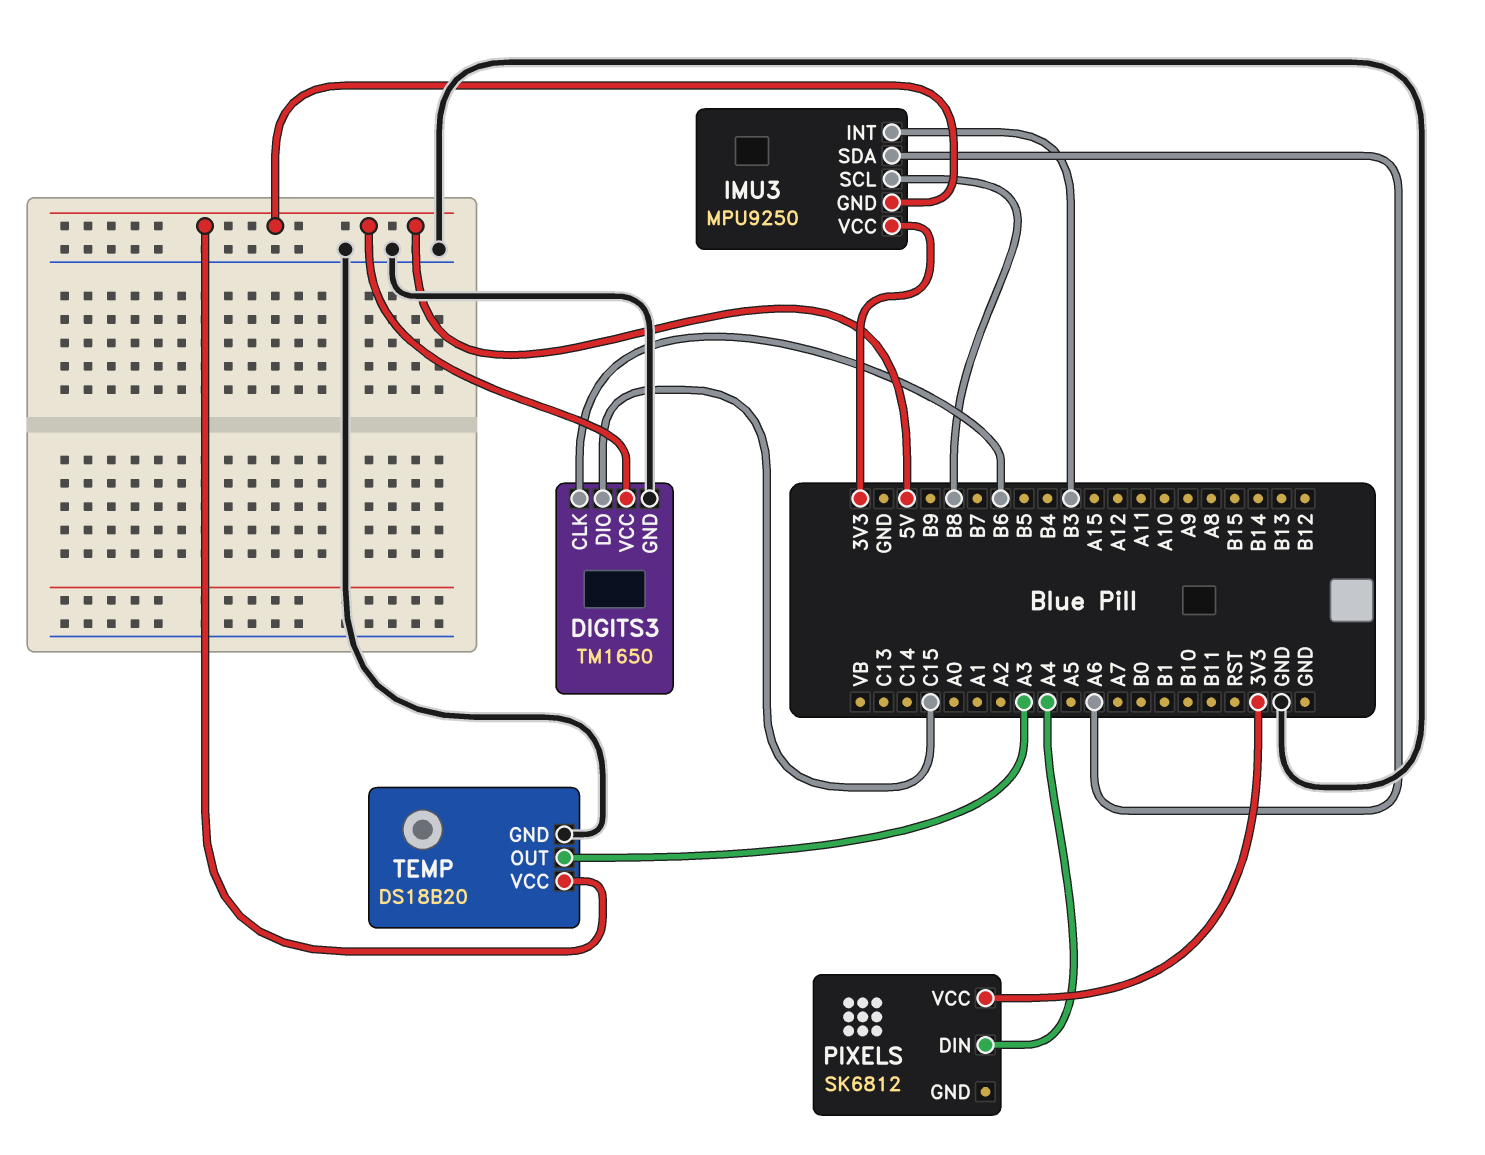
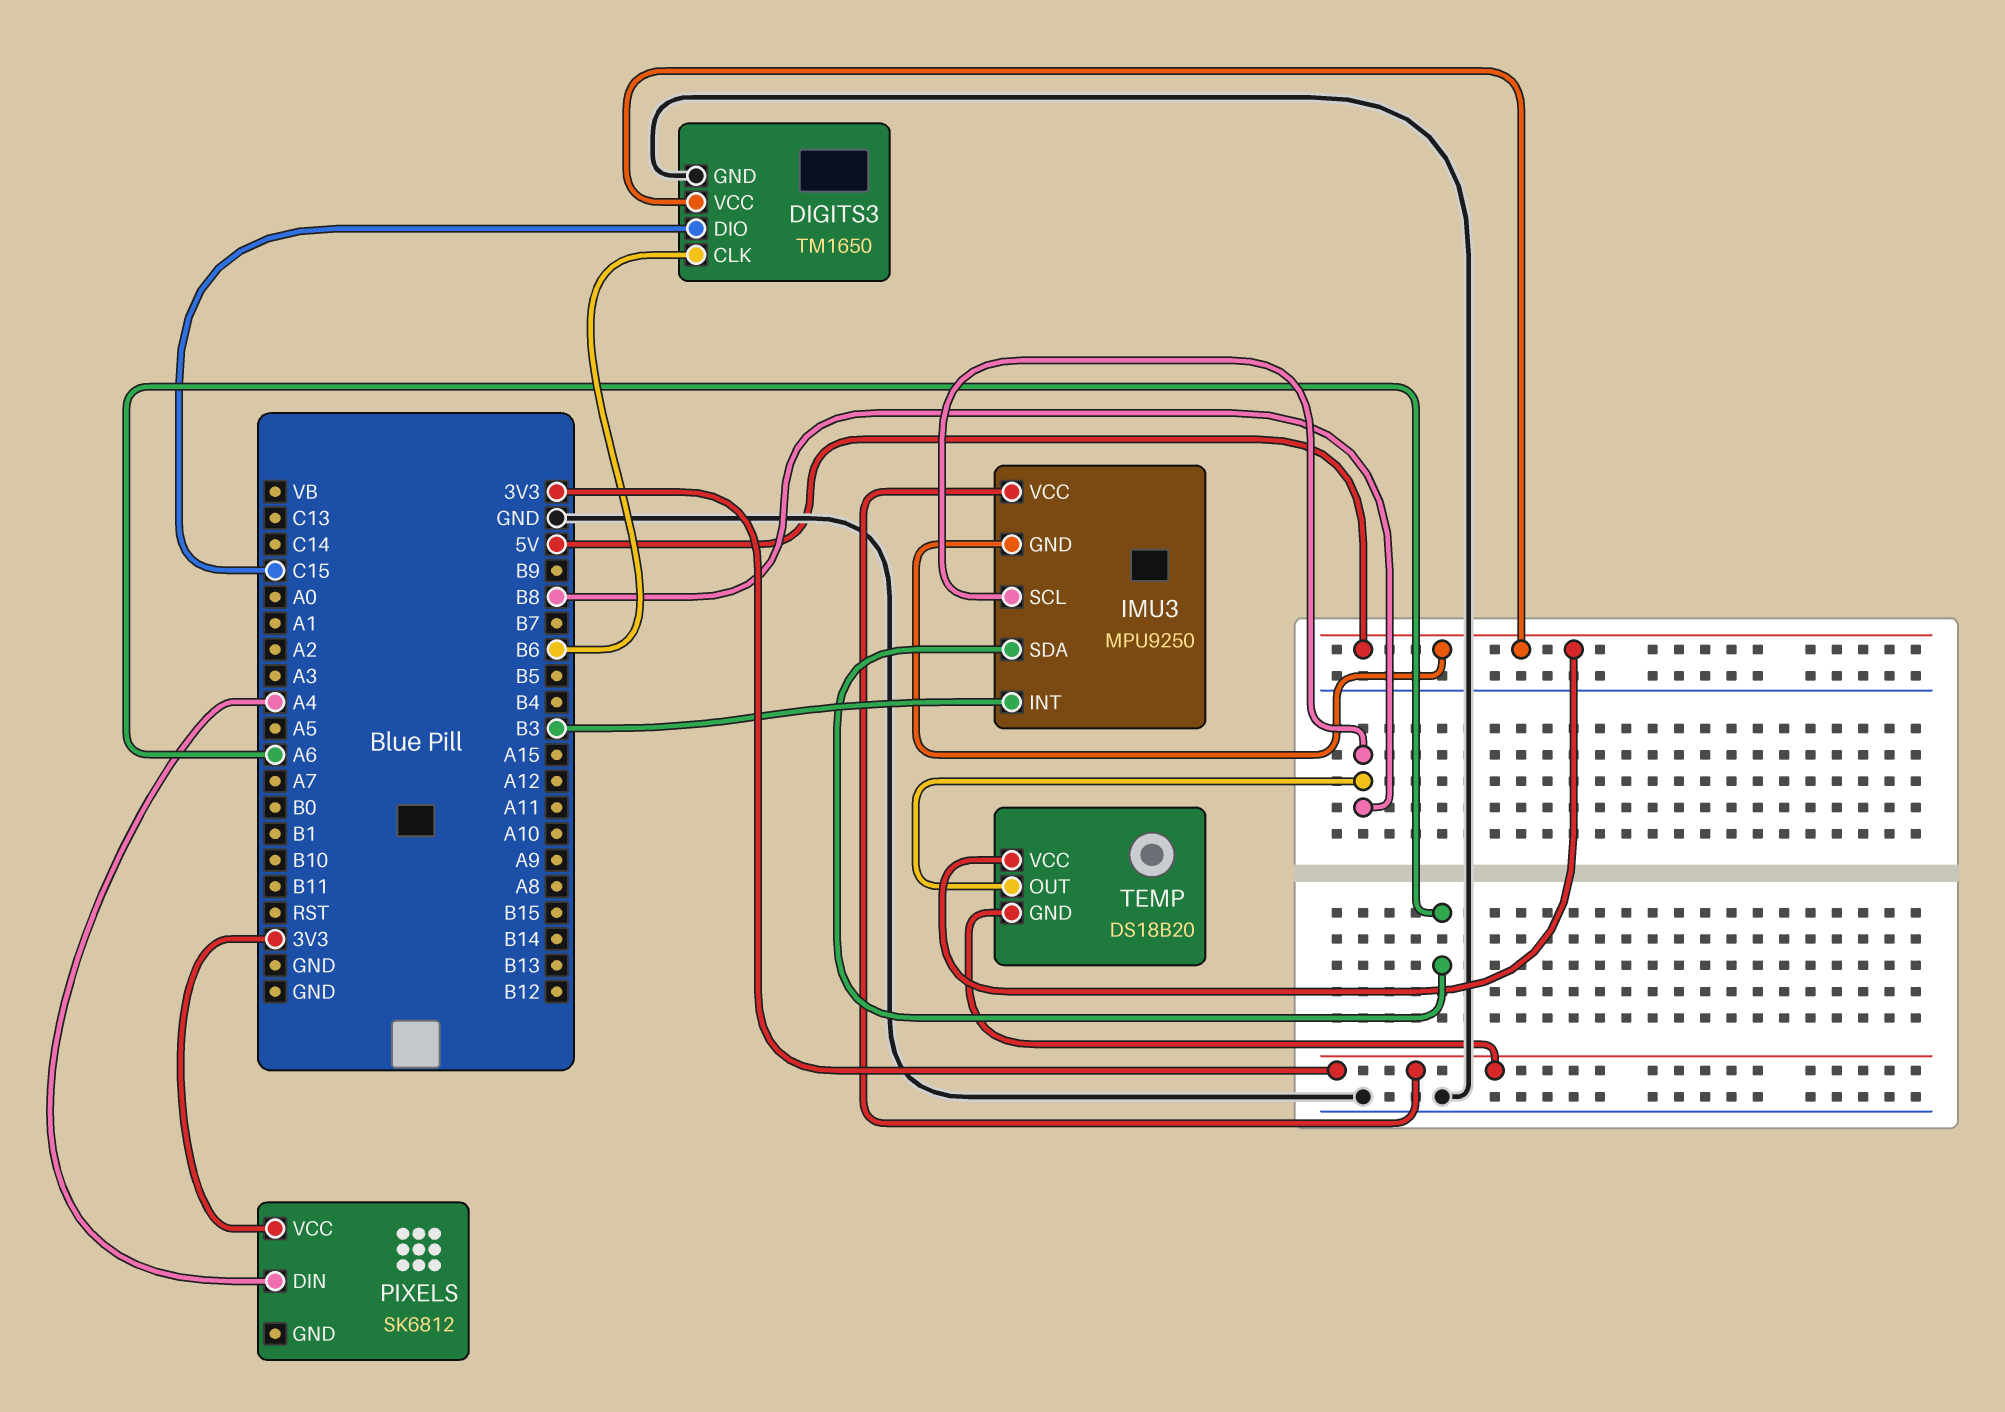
TEMP pin GND: GND -> 3V3
TEMP pin OUT: A3 -> B8

